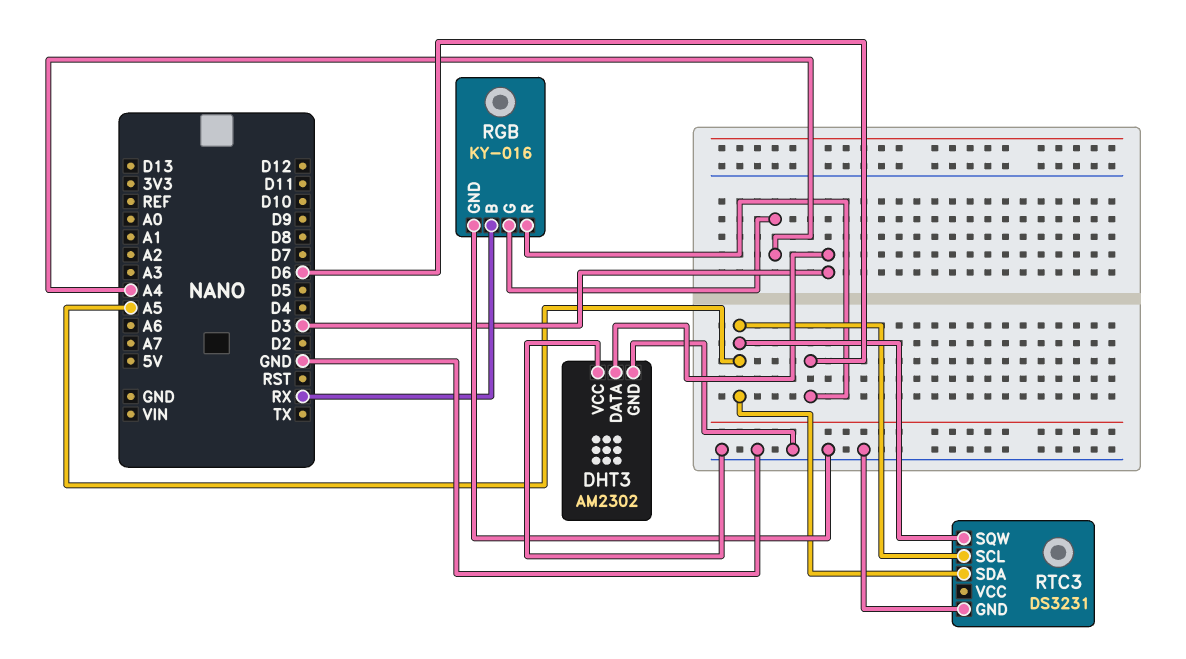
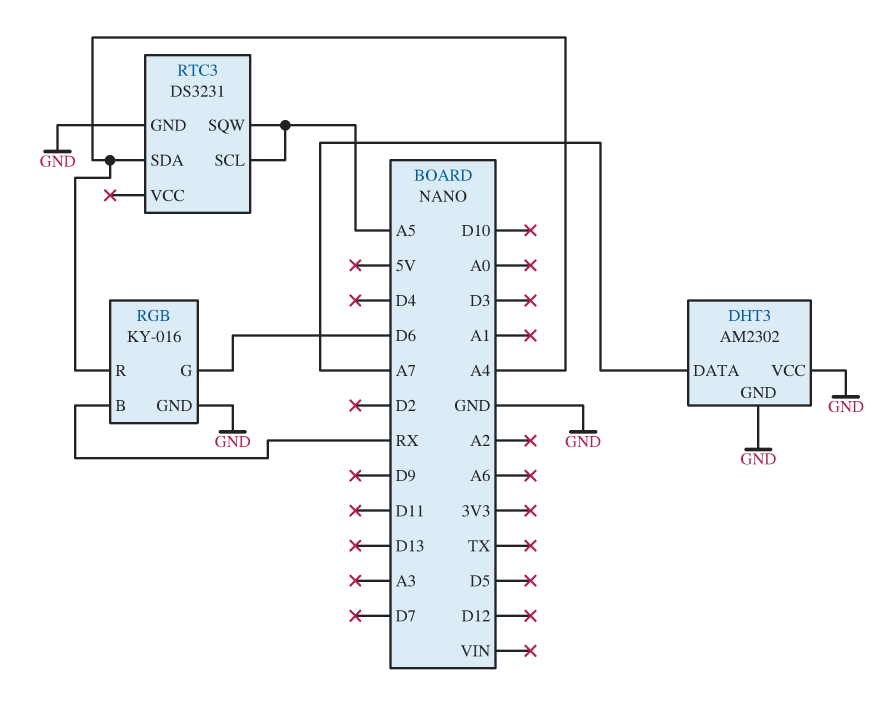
DHT3 pin DATA: D3 -> A7
RGB pin G: A4 -> D6
RGB pin R: D6 -> A4
RTC3 pin SDA: A5 -> A4

